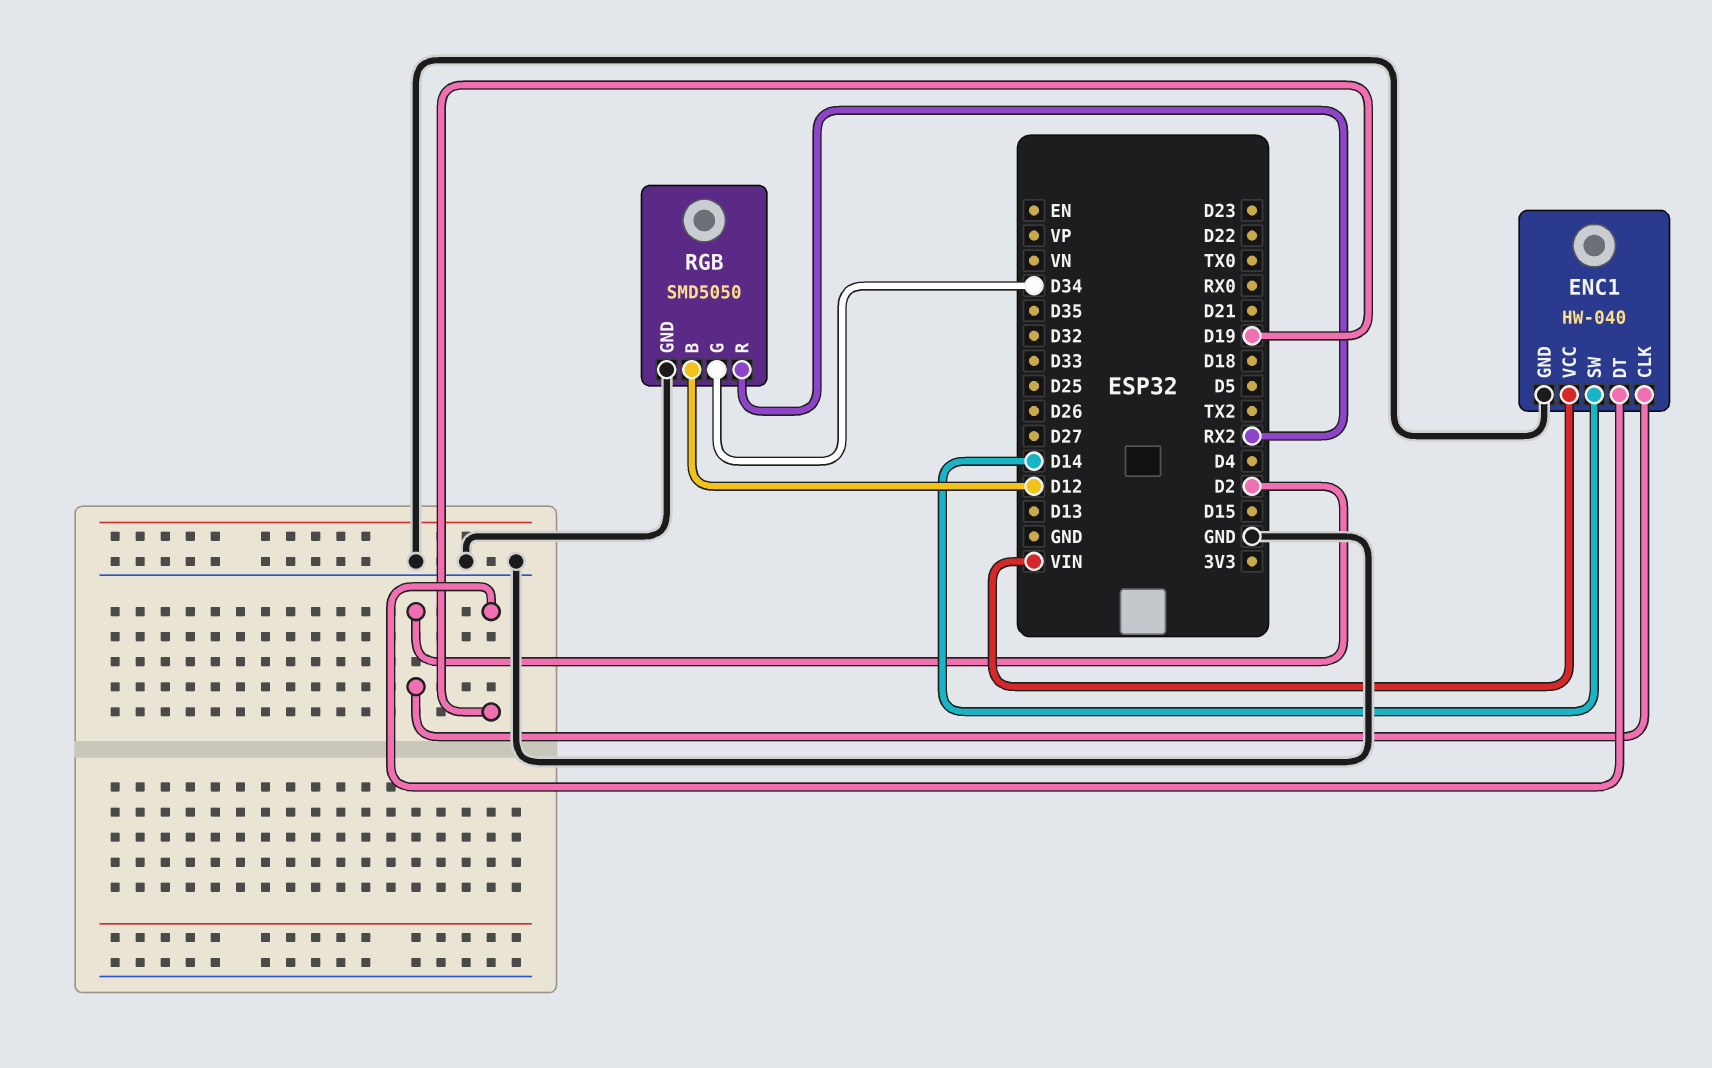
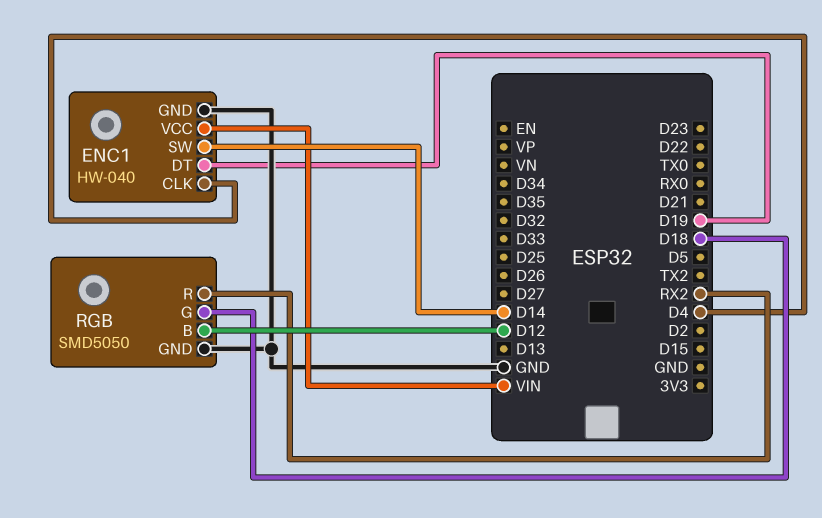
ENC1 pin CLK: D2 -> D4
RGB pin G: D34 -> D18

